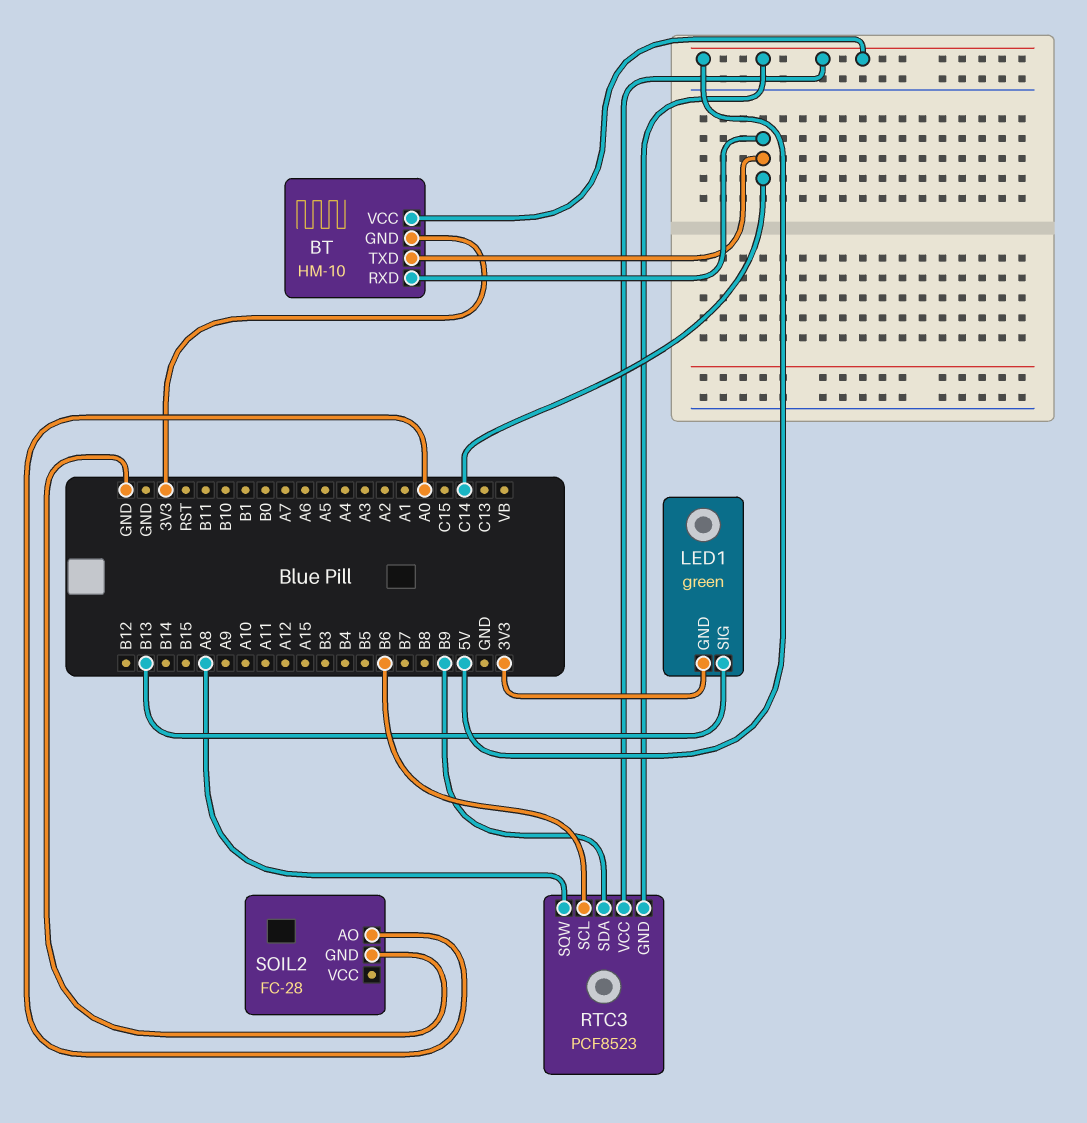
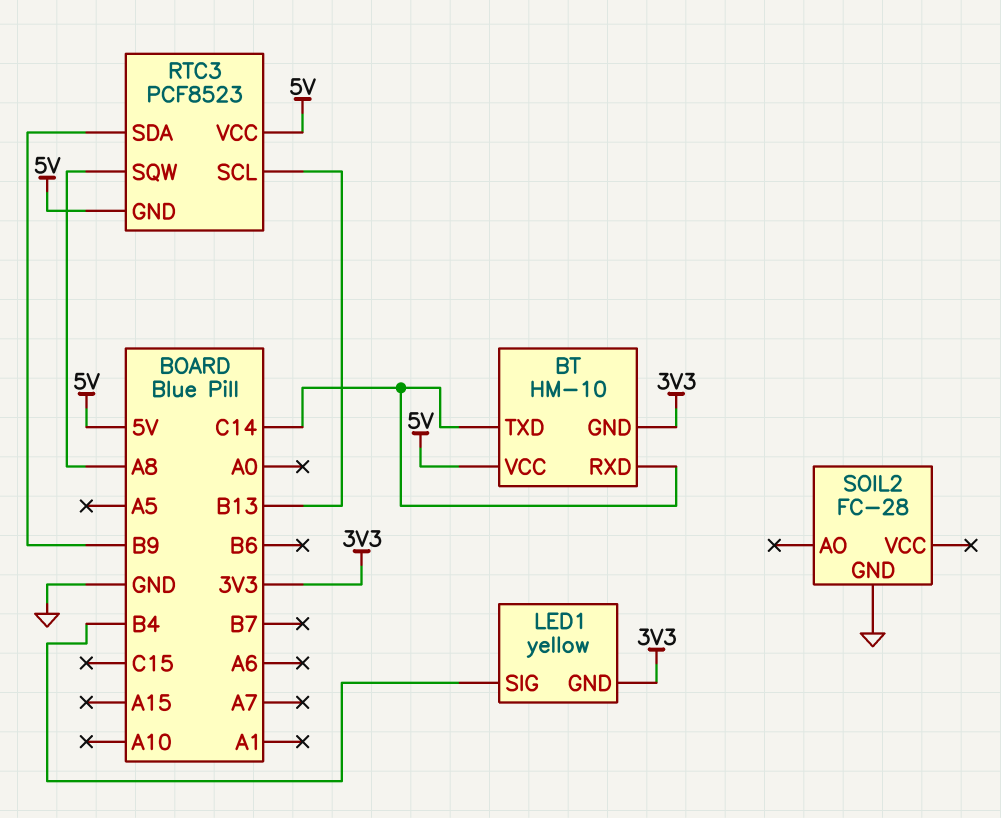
LED1: green -> yellow
LED1 pin SIG: B13 -> B4
RTC3 pin SCL: B6 -> B13
SOIL2 pin AO: A0 -> none

